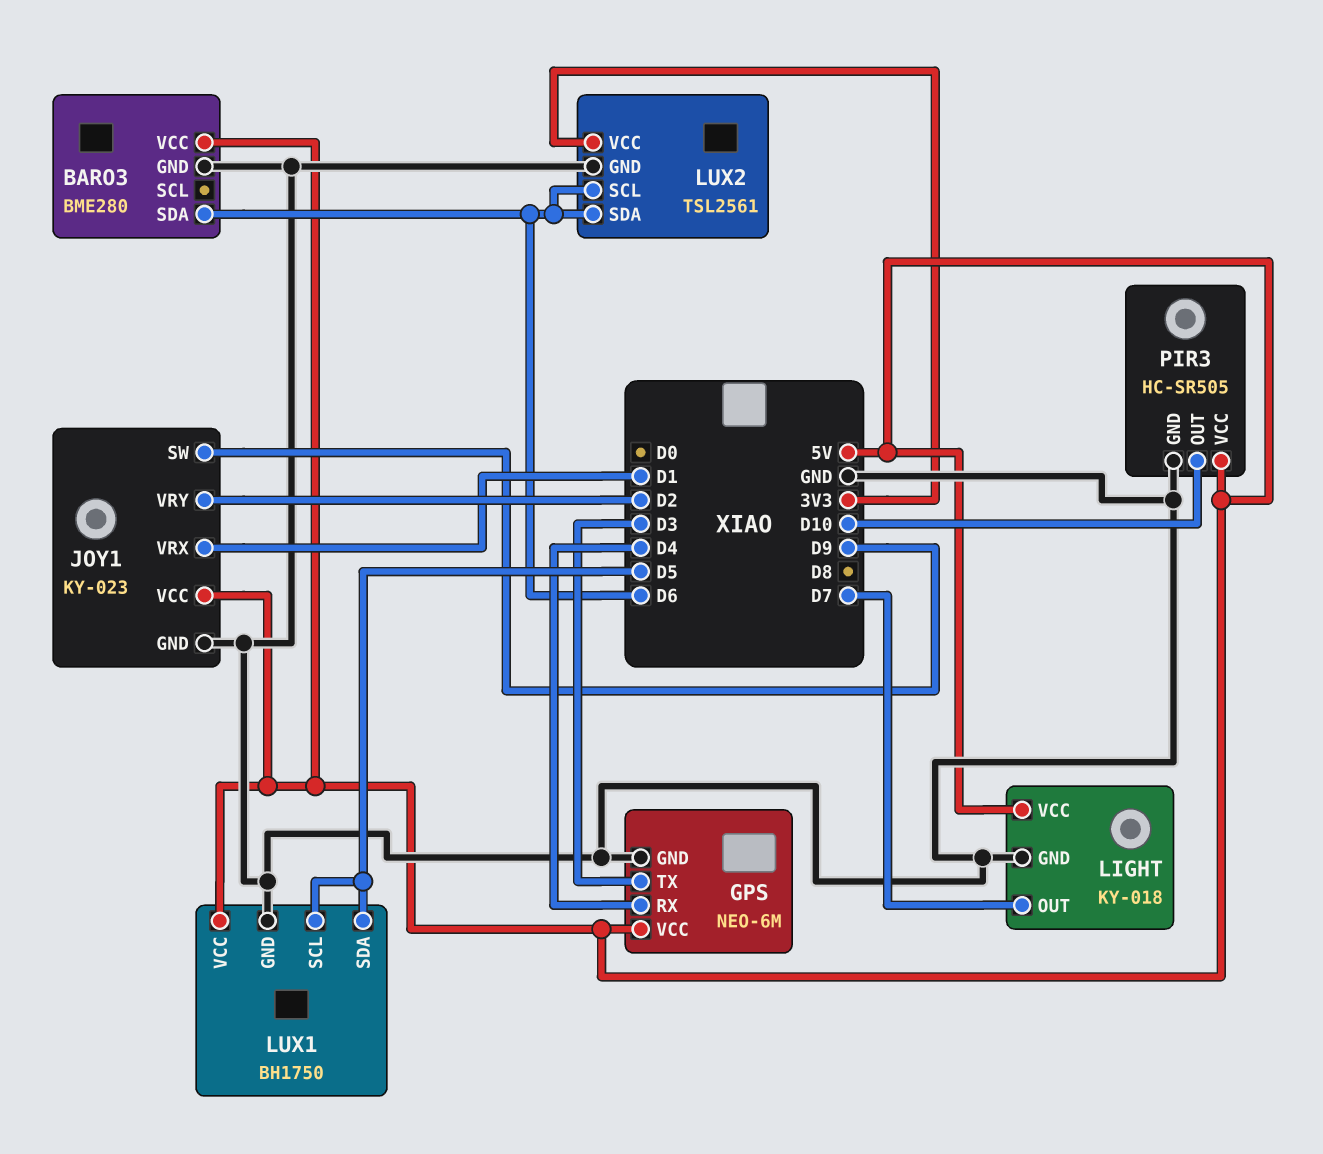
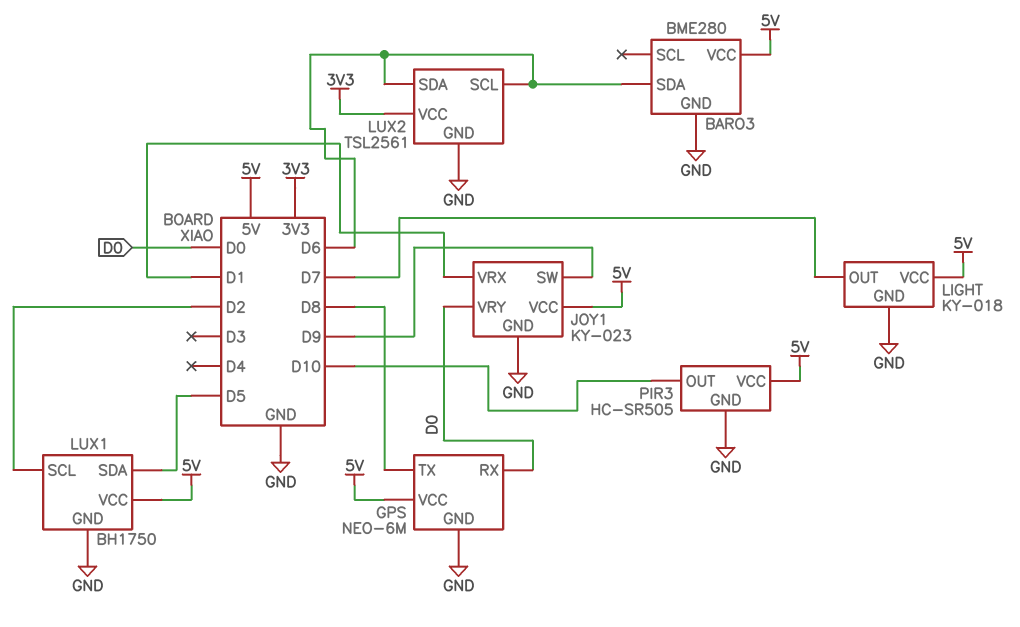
GPS pin RX: D4 -> D0
GPS pin TX: D3 -> D8
JOY1 pin VRY: D2 -> D0
LUX1 pin SCL: D5 -> D2

